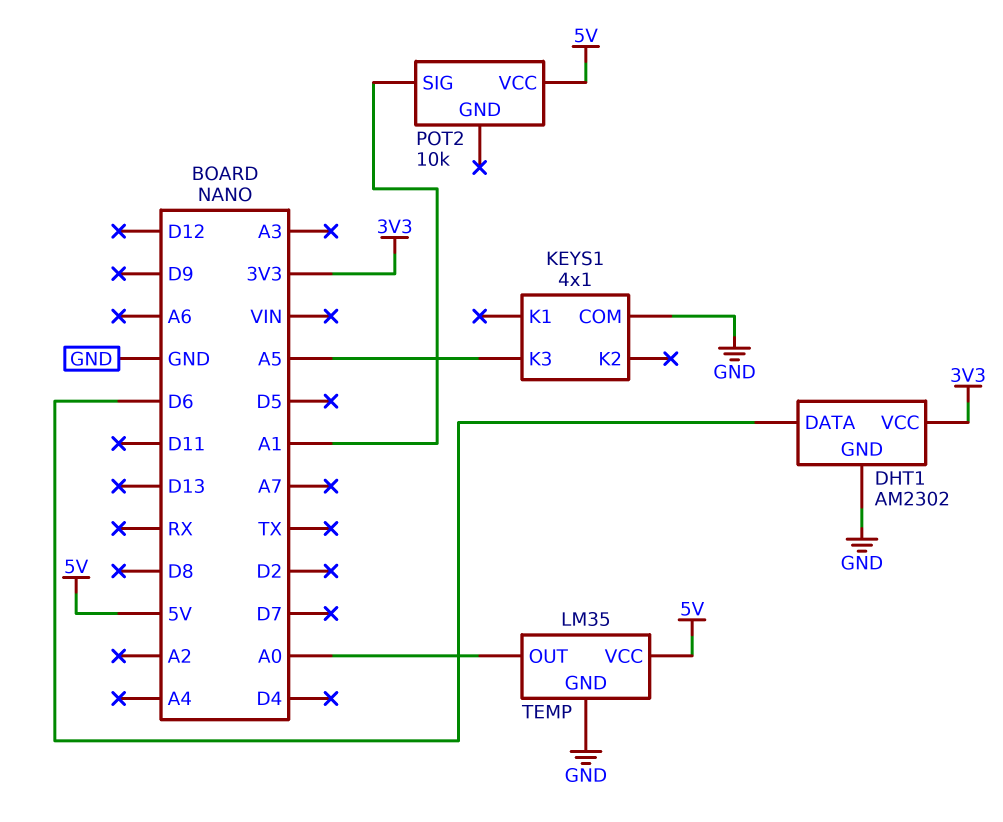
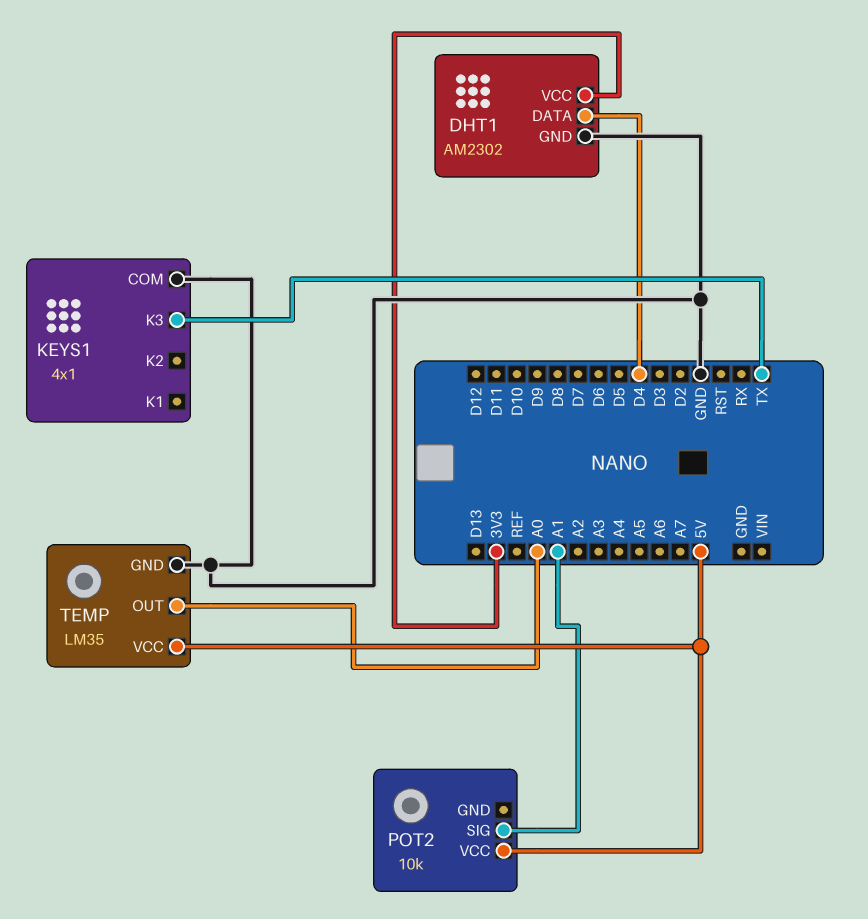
DHT1 pin DATA: D6 -> D4
KEYS1 pin K3: A5 -> TX

